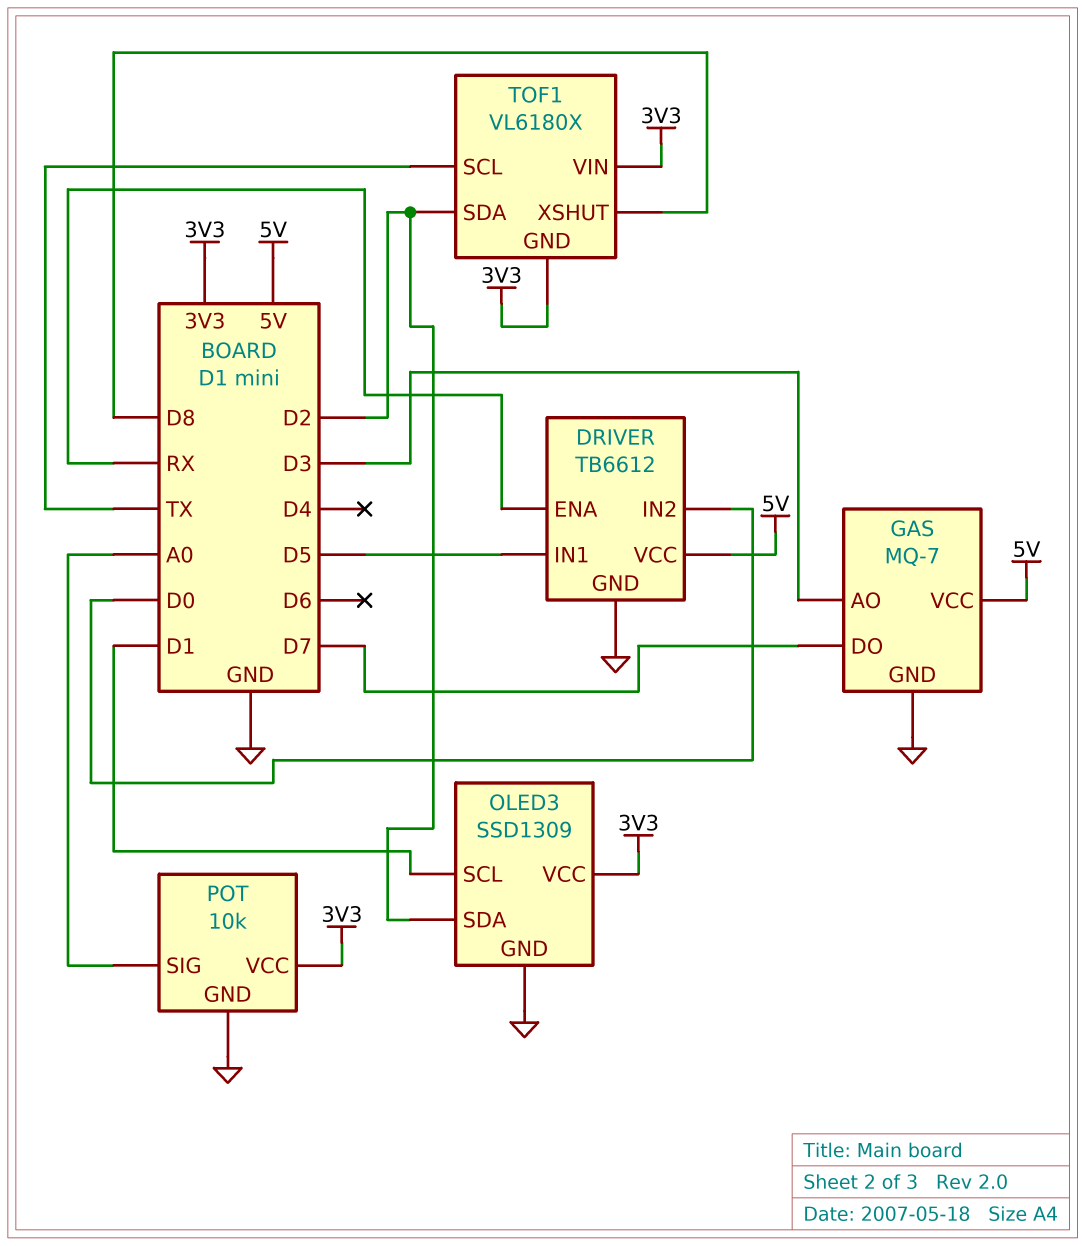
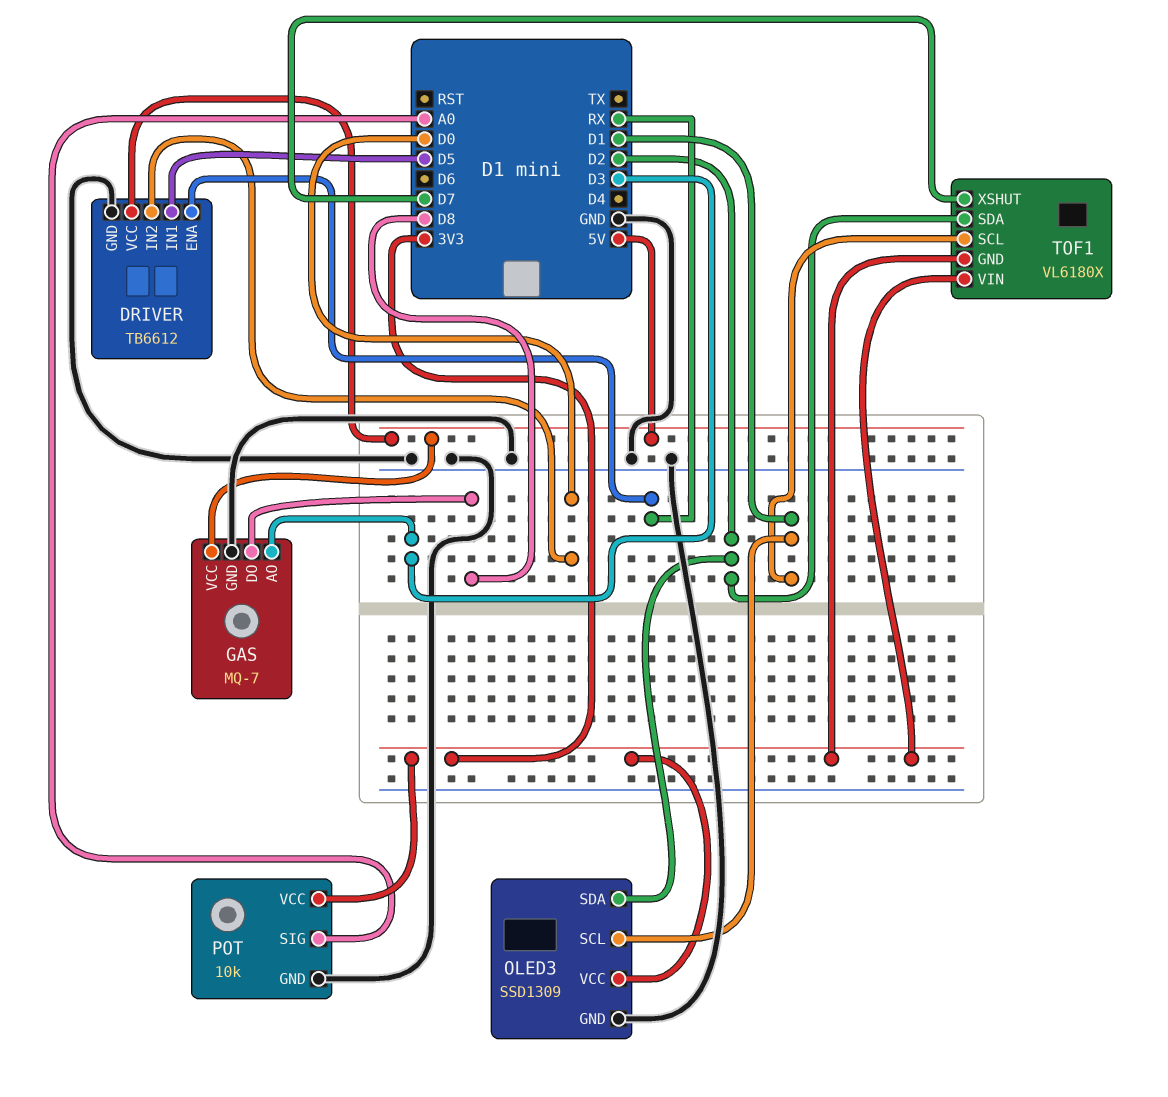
GAS pin DO: D7 -> D8
TOF1 pin SCL: TX -> D1
TOF1 pin XSHUT: D8 -> D7

